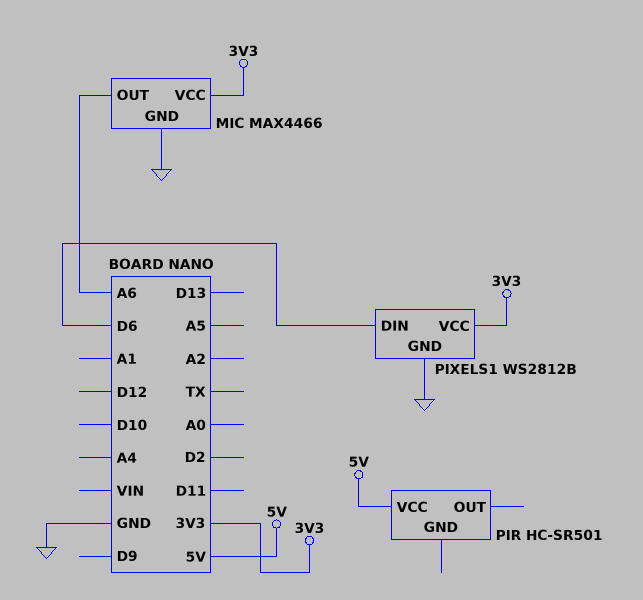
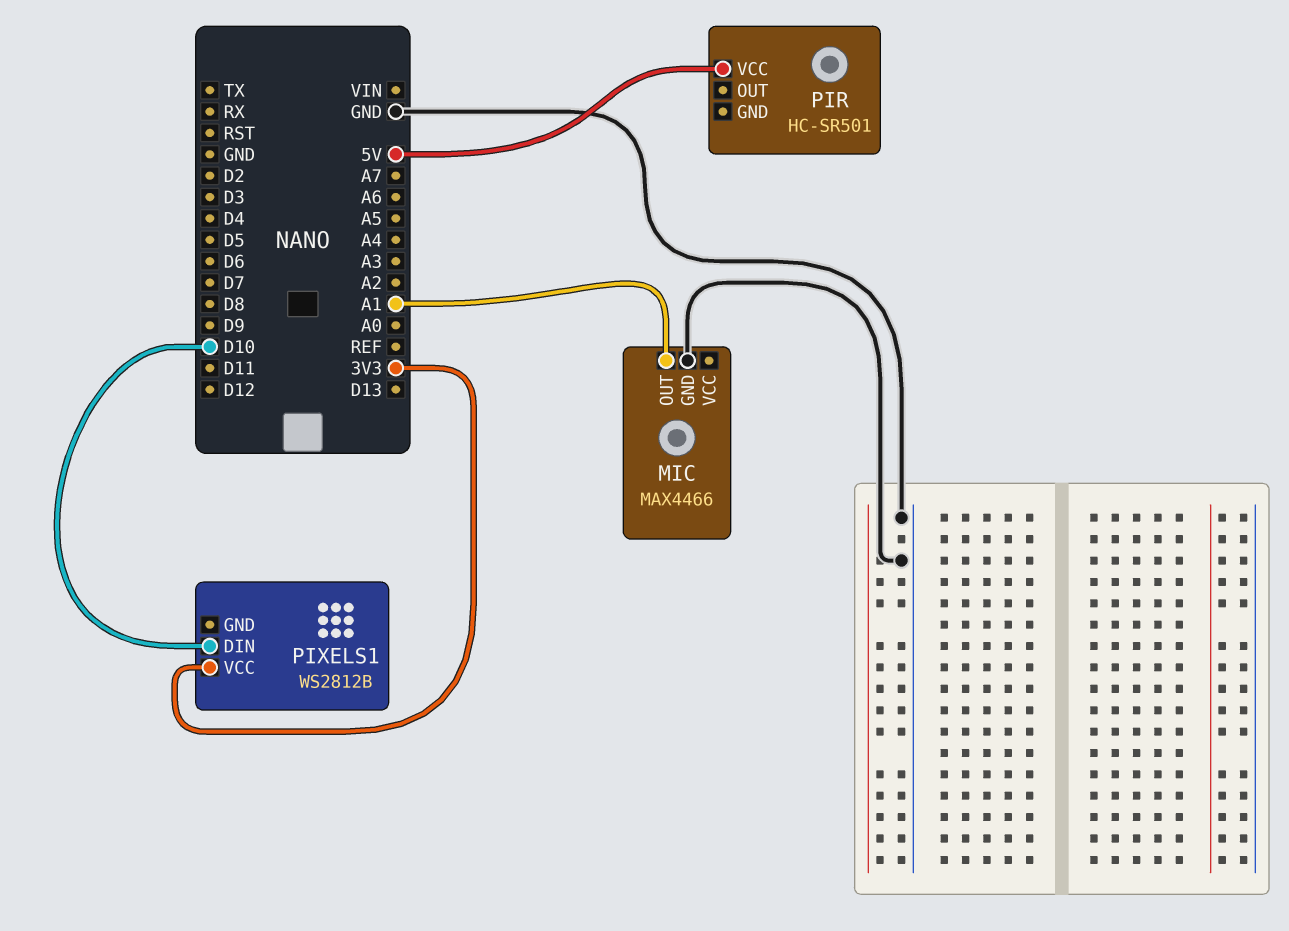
MIC pin OUT: A6 -> A1
MIC pin VCC: 3V3 -> none
PIXELS1 pin DIN: D6 -> D10
PIXELS1 pin GND: GND -> none

